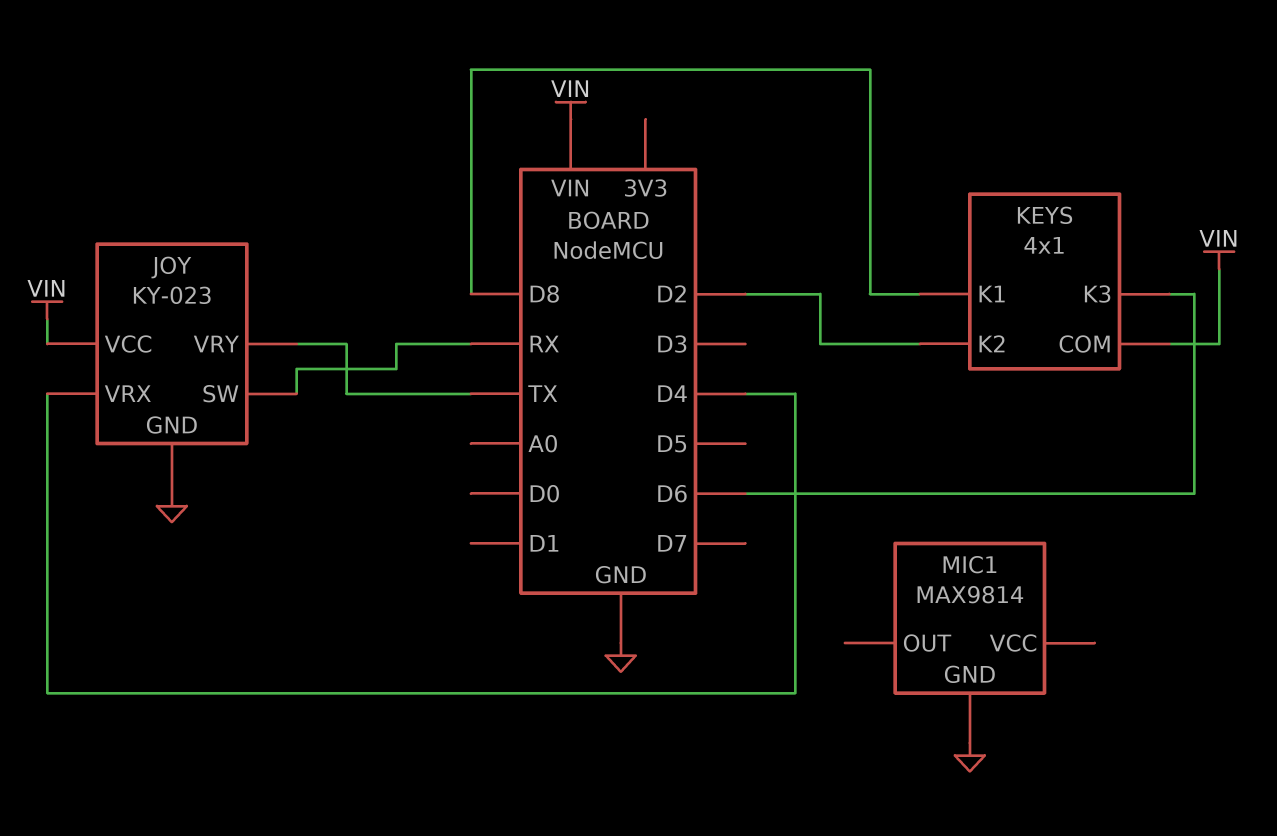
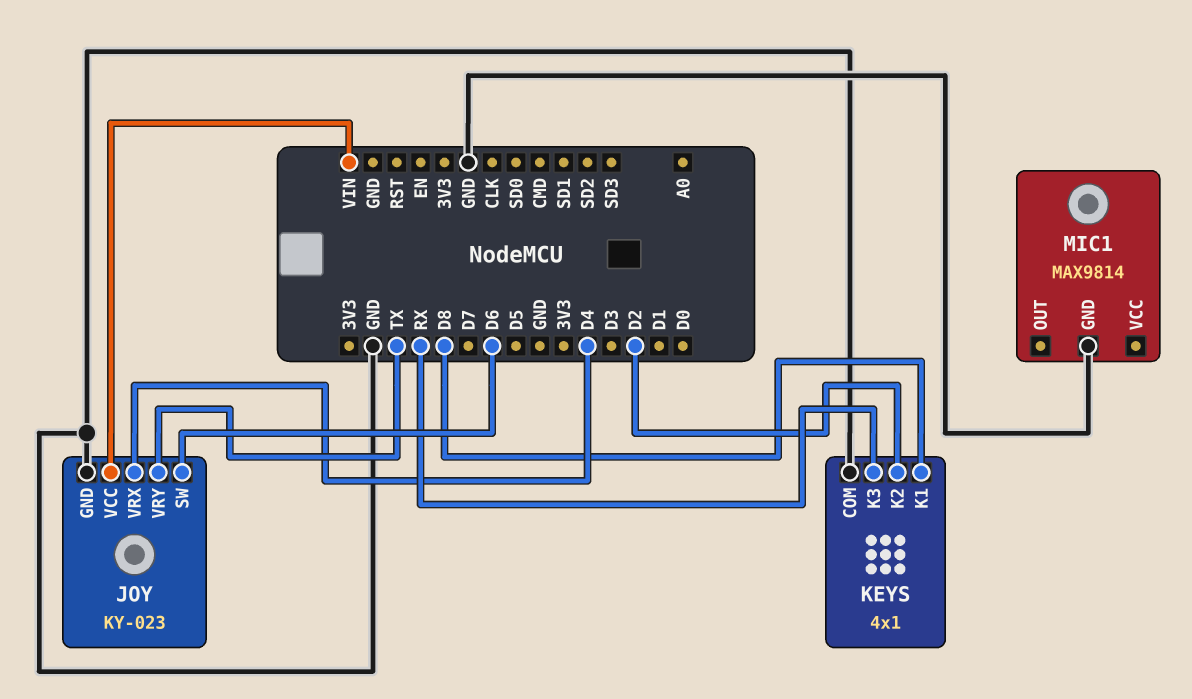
JOY pin SW: RX -> D6
KEYS pin COM: VIN -> GND
KEYS pin K3: D6 -> RX

